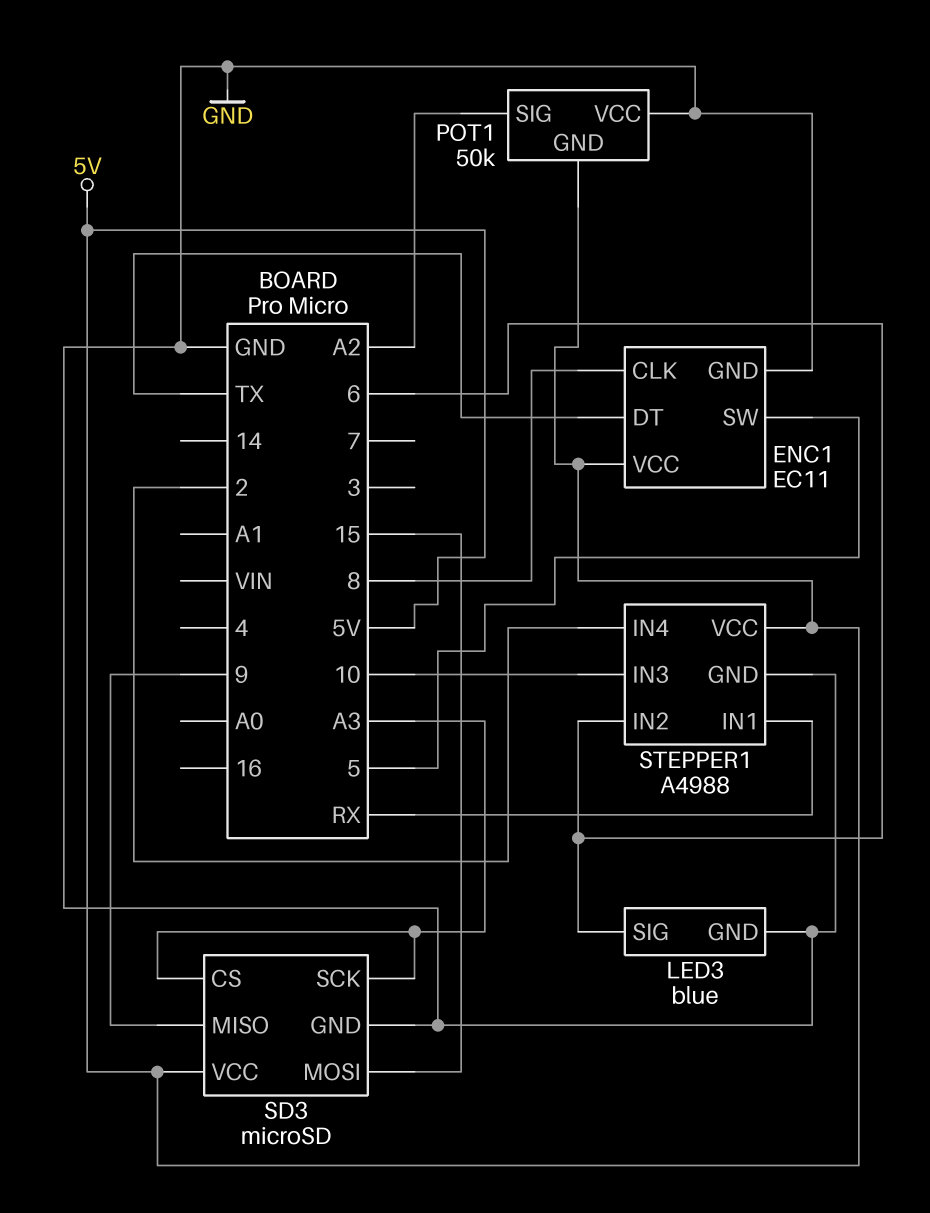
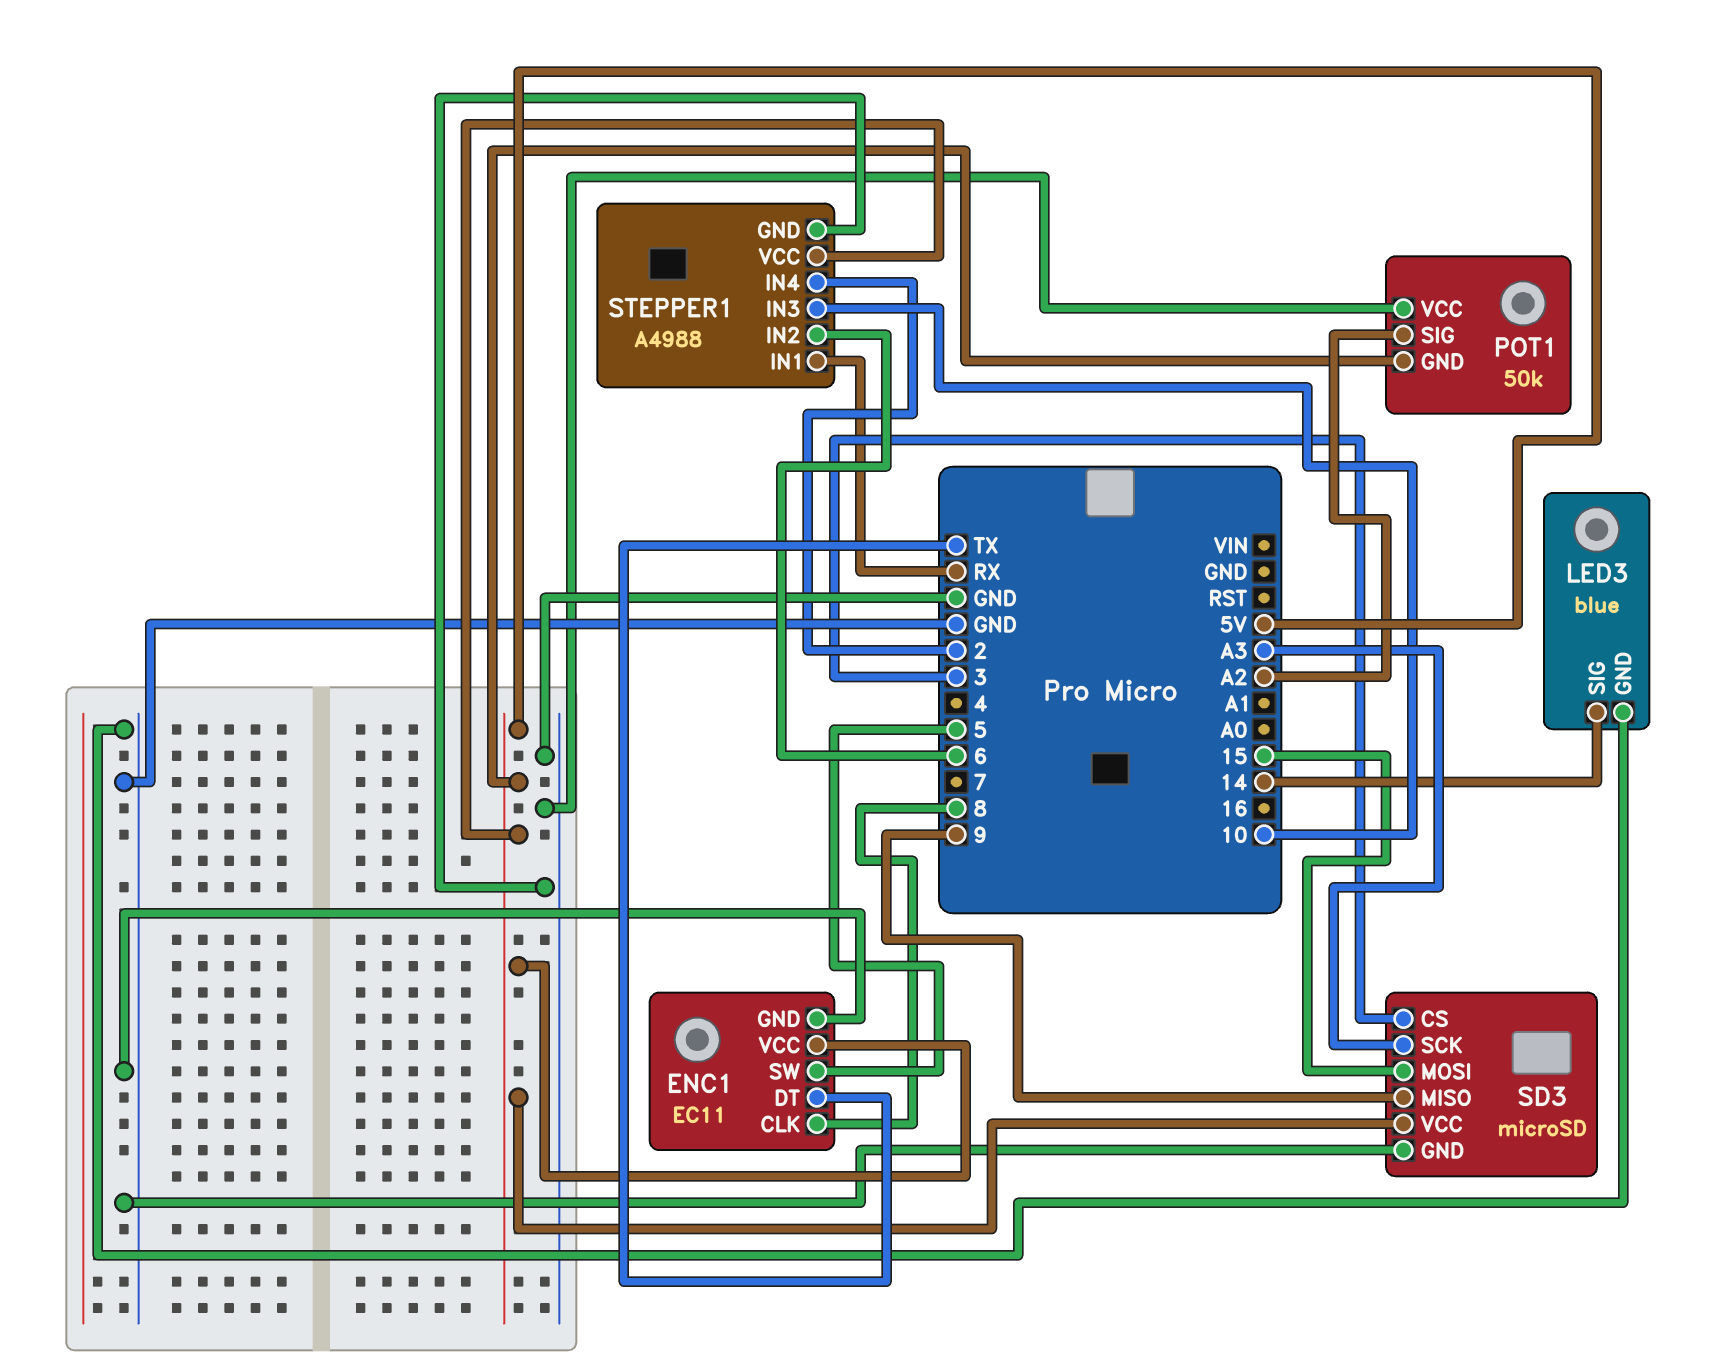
LED3 pin SIG: 6 -> 14
SD3 pin CS: A3 -> 3

